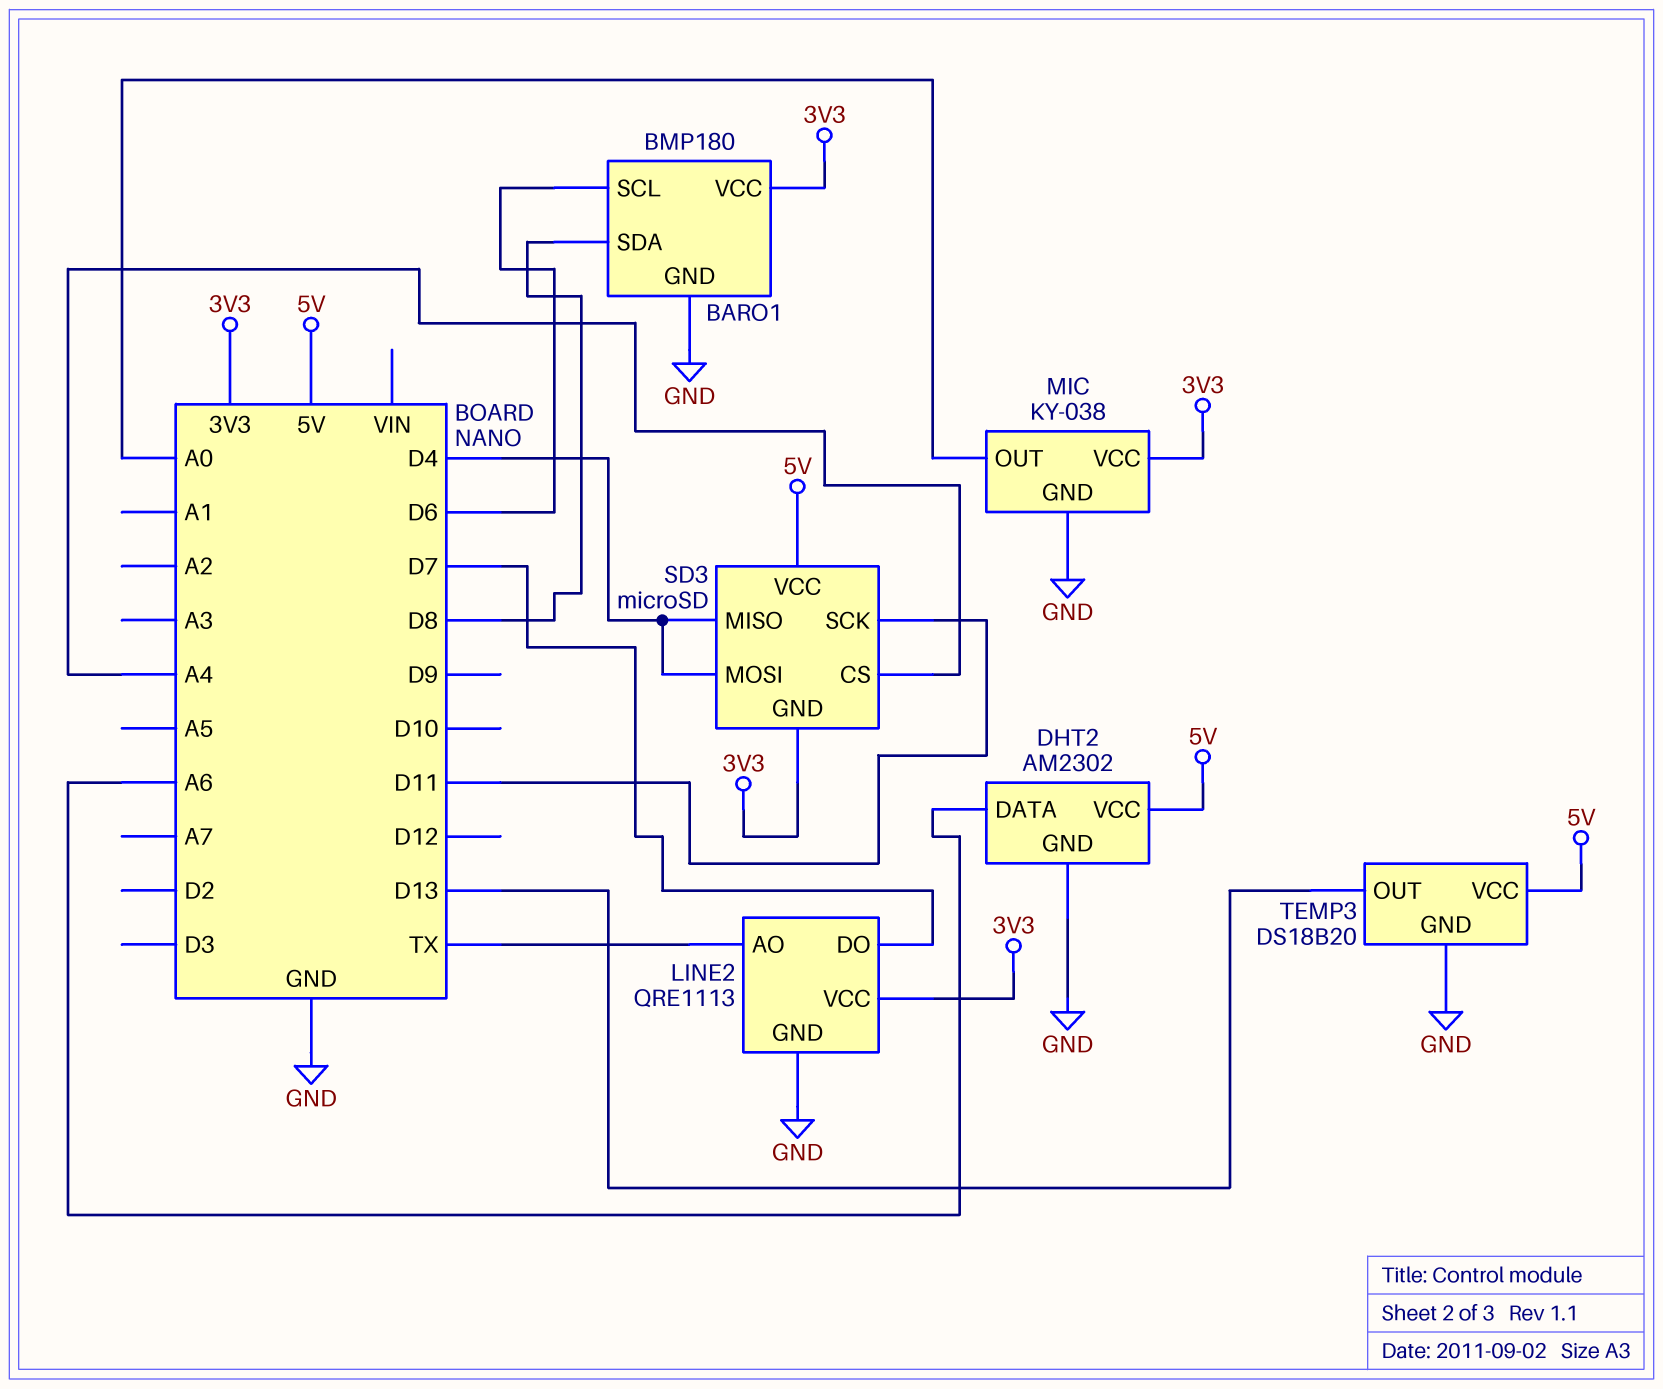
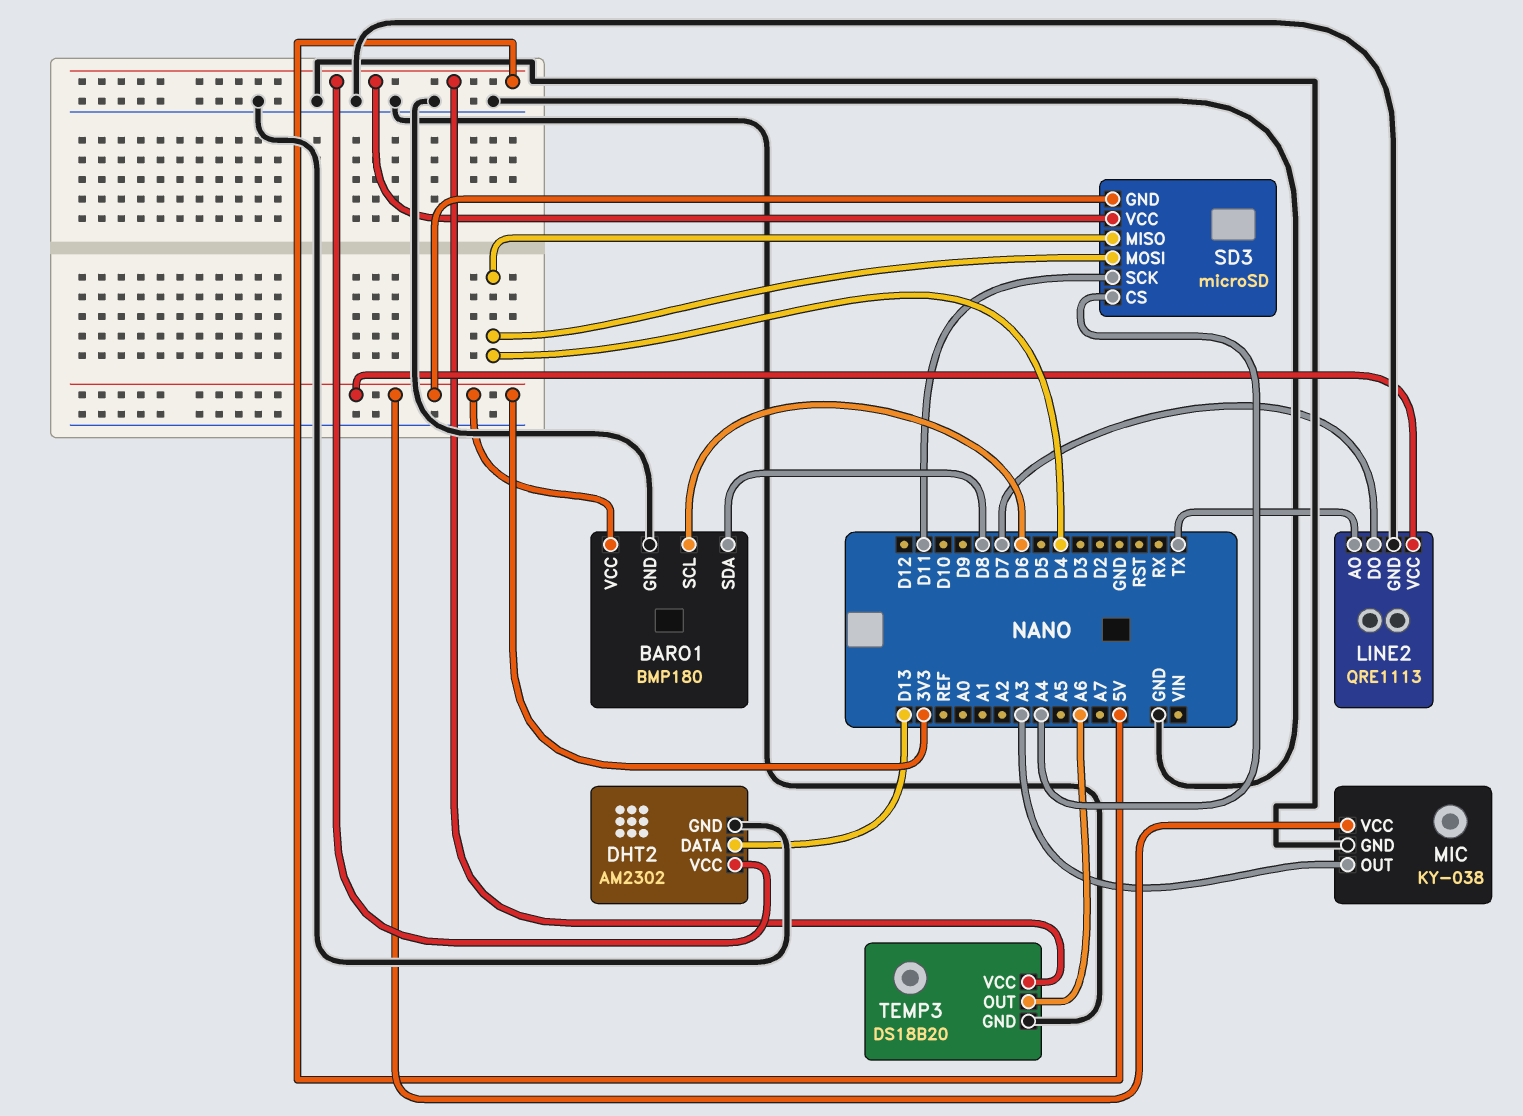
DHT2 pin DATA: A6 -> D13
MIC pin OUT: A0 -> A3
TEMP3 pin OUT: D13 -> A6

